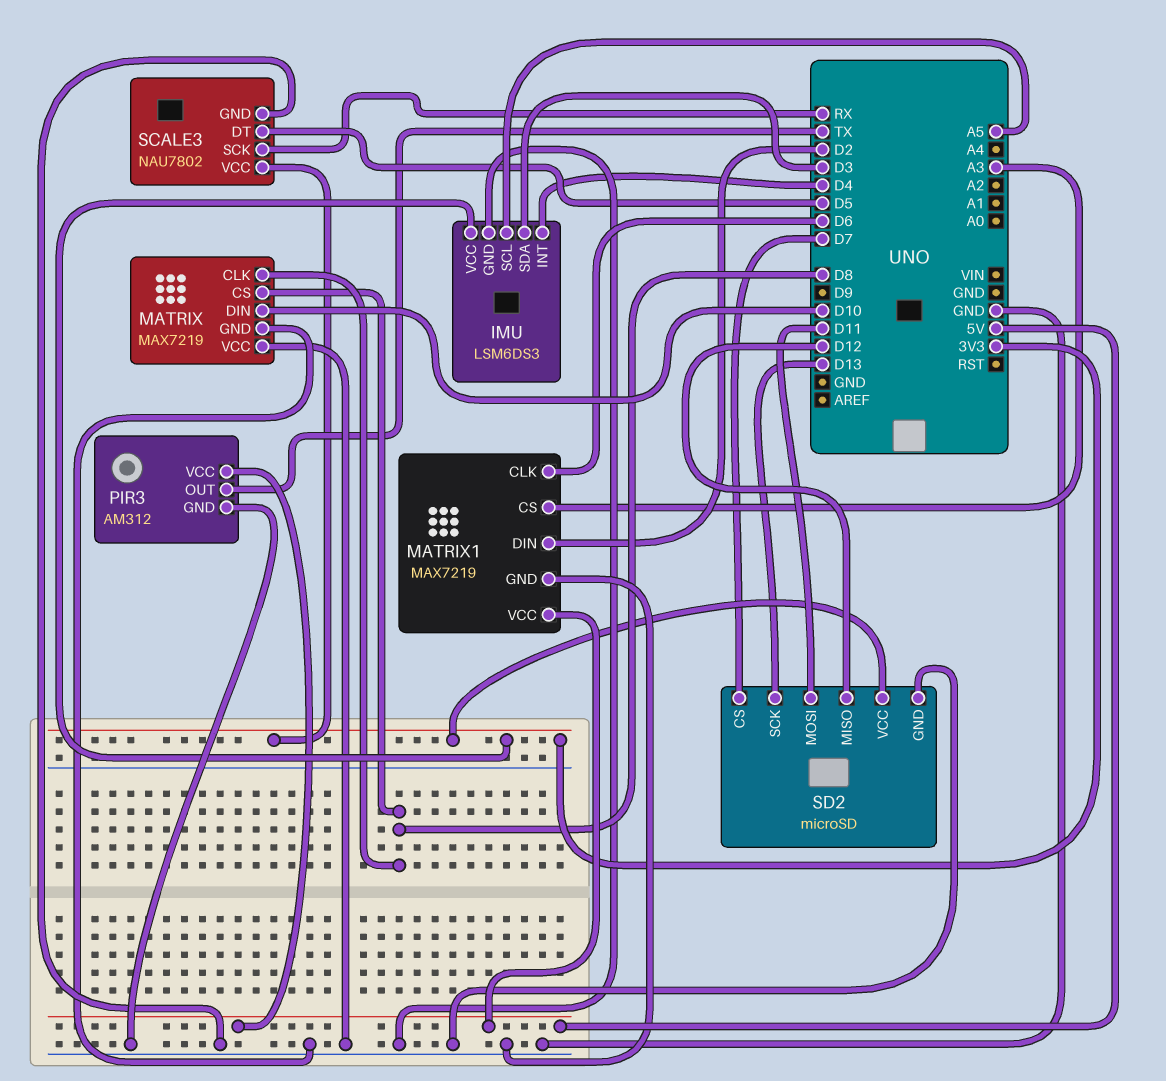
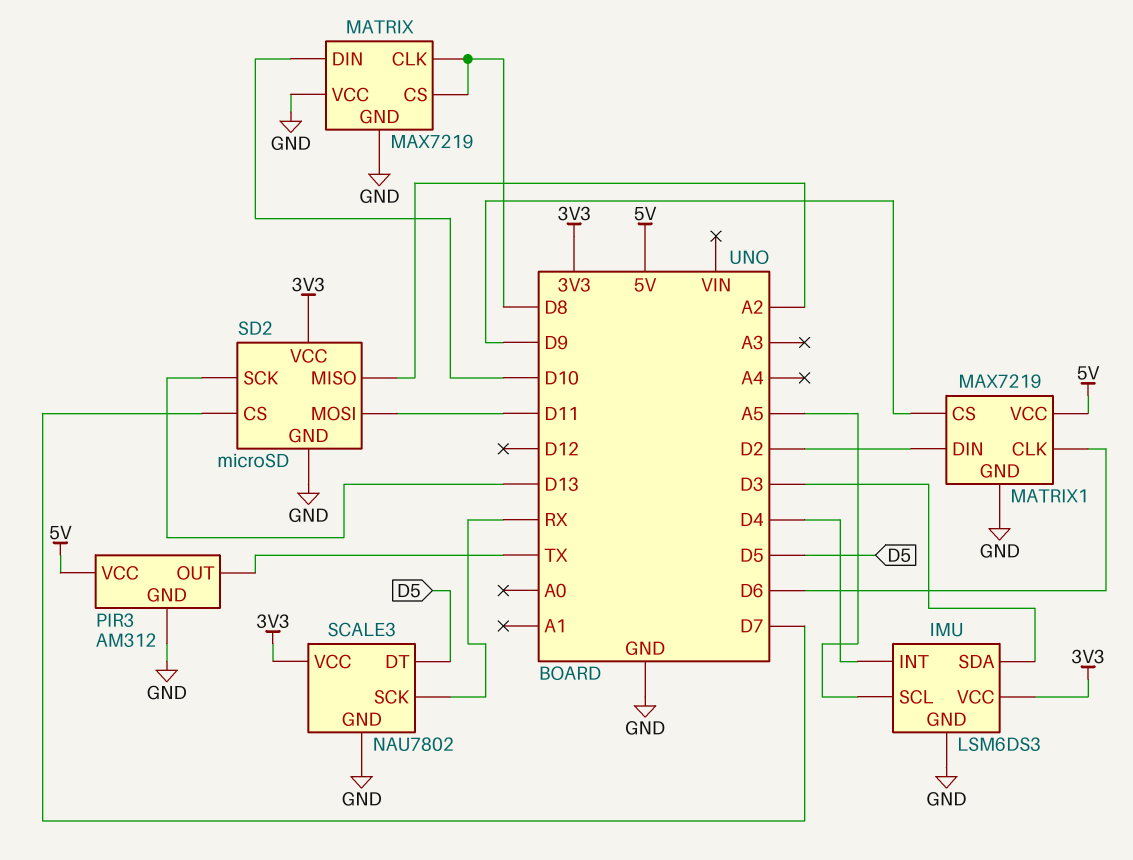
MATRIX1 pin CS: A3 -> D9
SD2 pin MISO: D12 -> A2

